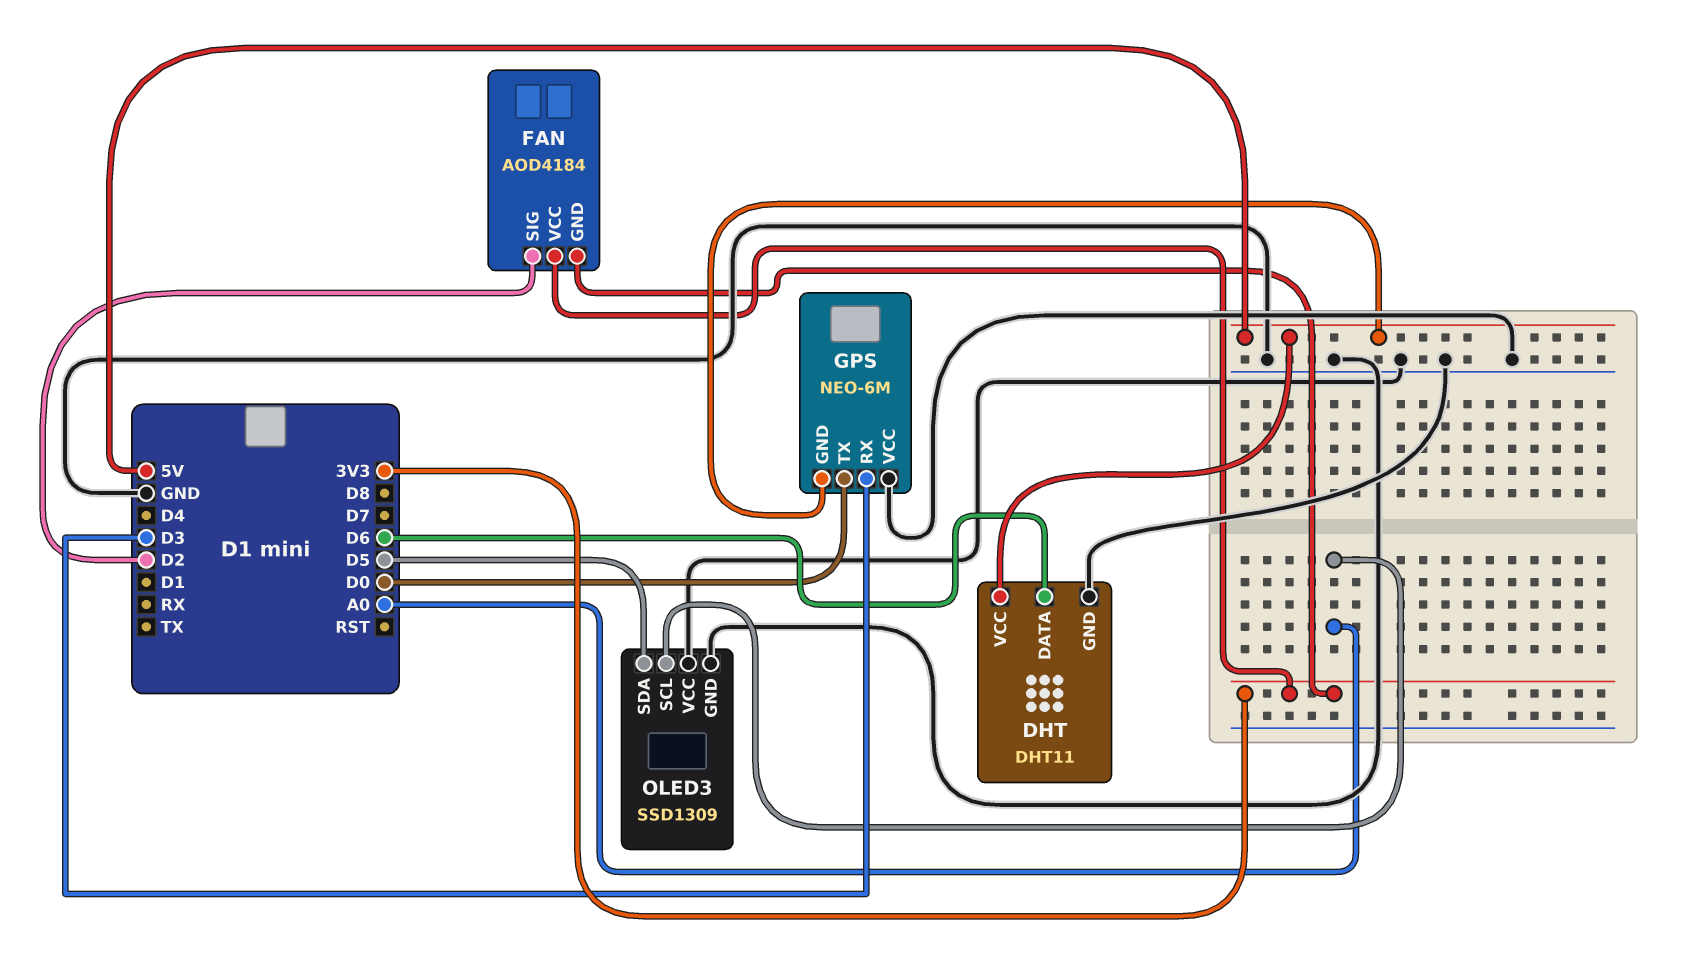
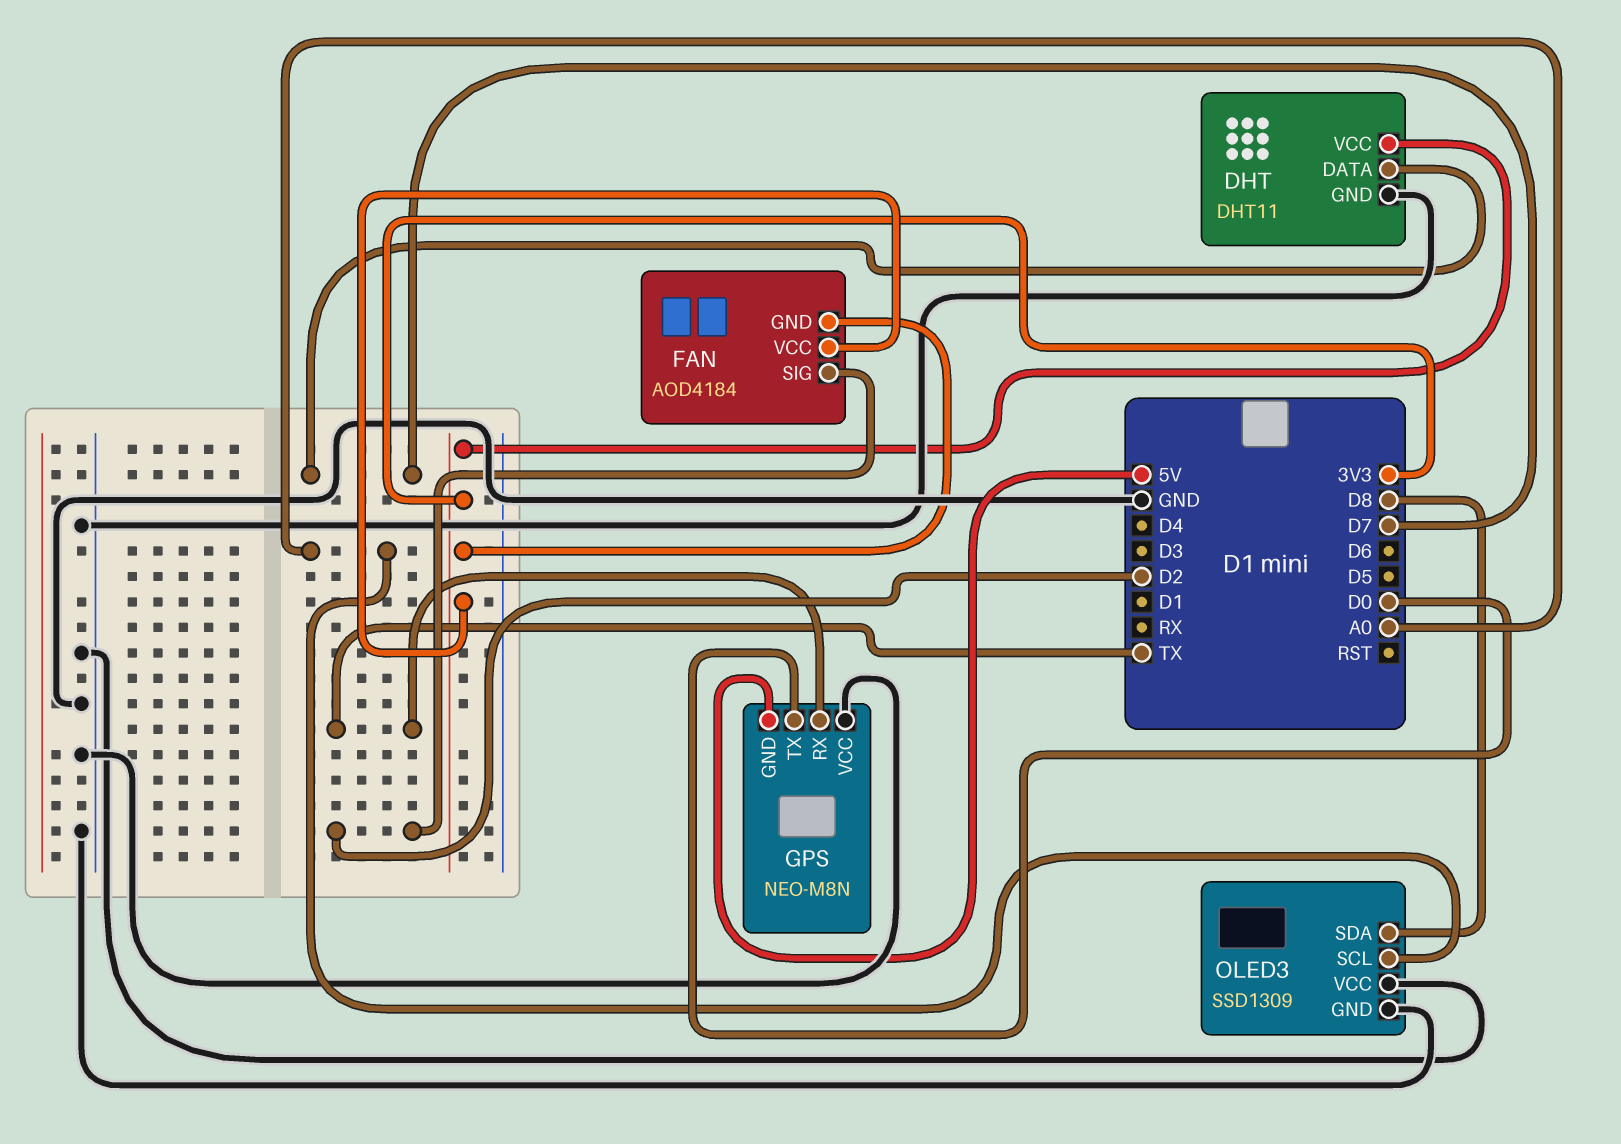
DHT pin DATA: D6 -> D7
DHT pin VCC: 5V -> 3V3
GPS: NEO-6M -> NEO-M8N
GPS pin RX: D3 -> TX
OLED3 pin SDA: D5 -> D8

